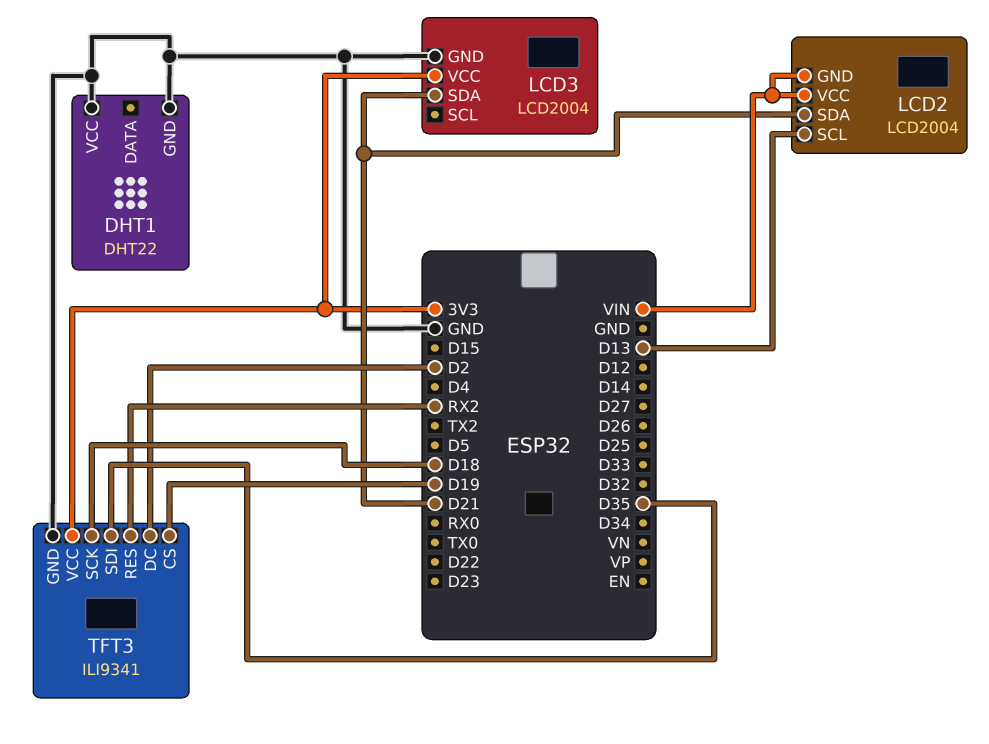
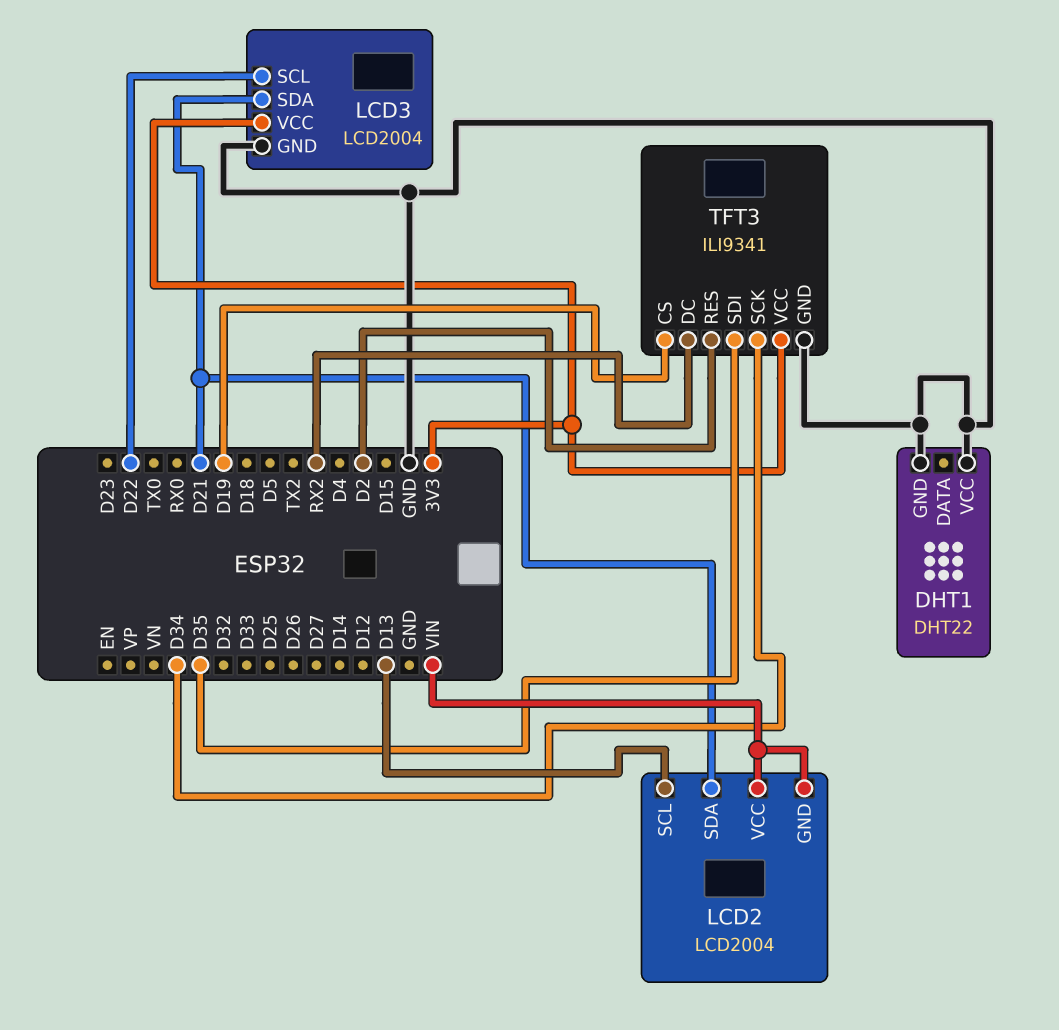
LCD3 pin SCL: none -> D22
TFT3 pin DC: D2 -> RX2
TFT3 pin RES: RX2 -> D2
TFT3 pin SCK: D18 -> D34

